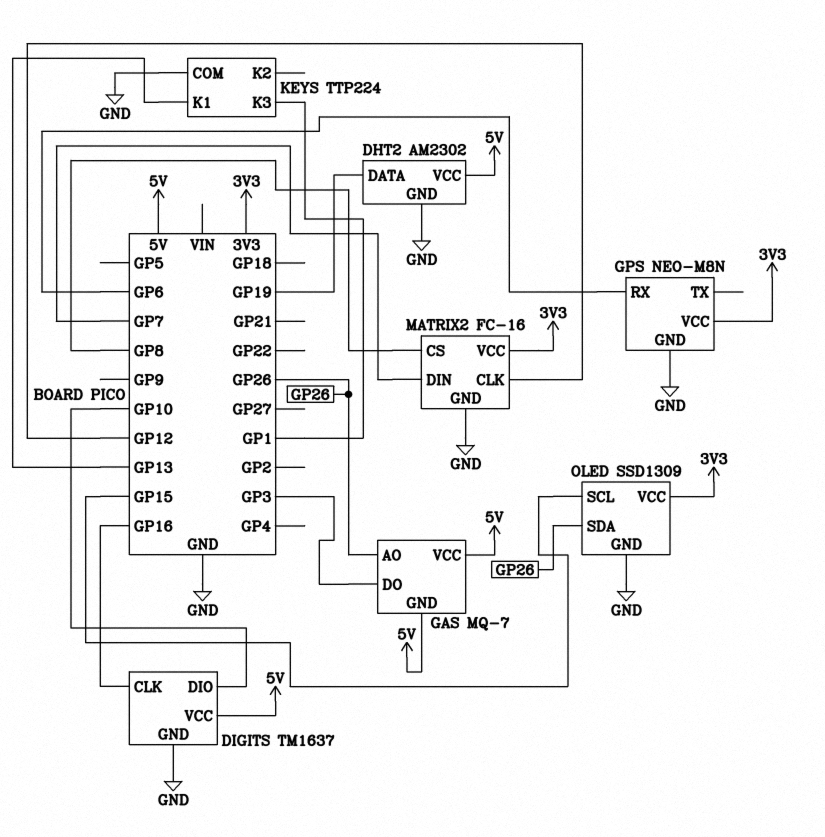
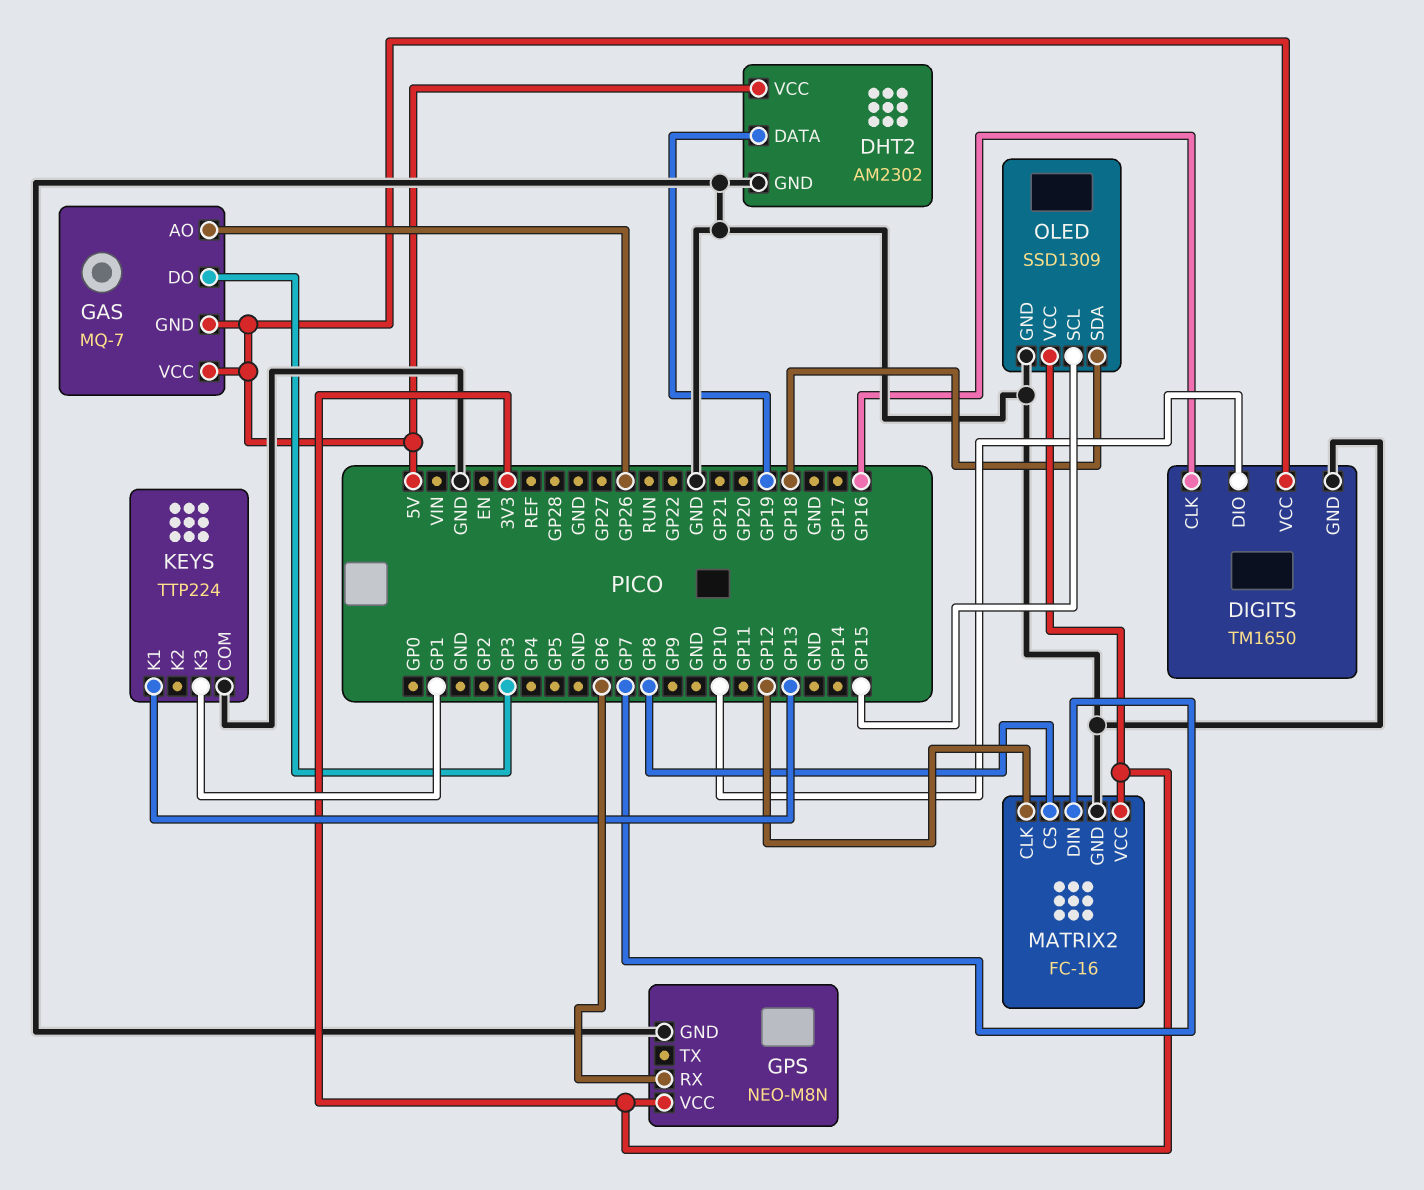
DIGITS: TM1637 -> TM1650
OLED pin SDA: GP26 -> GP18

